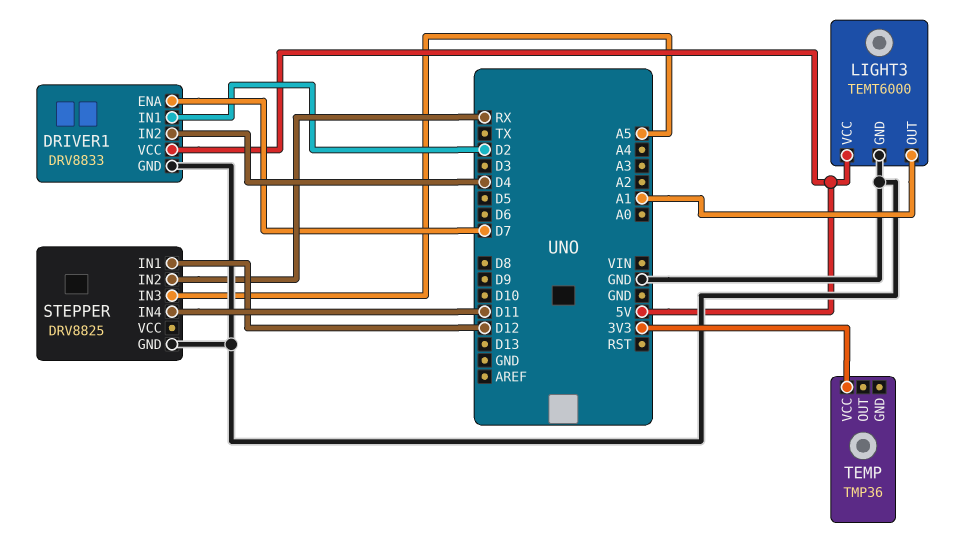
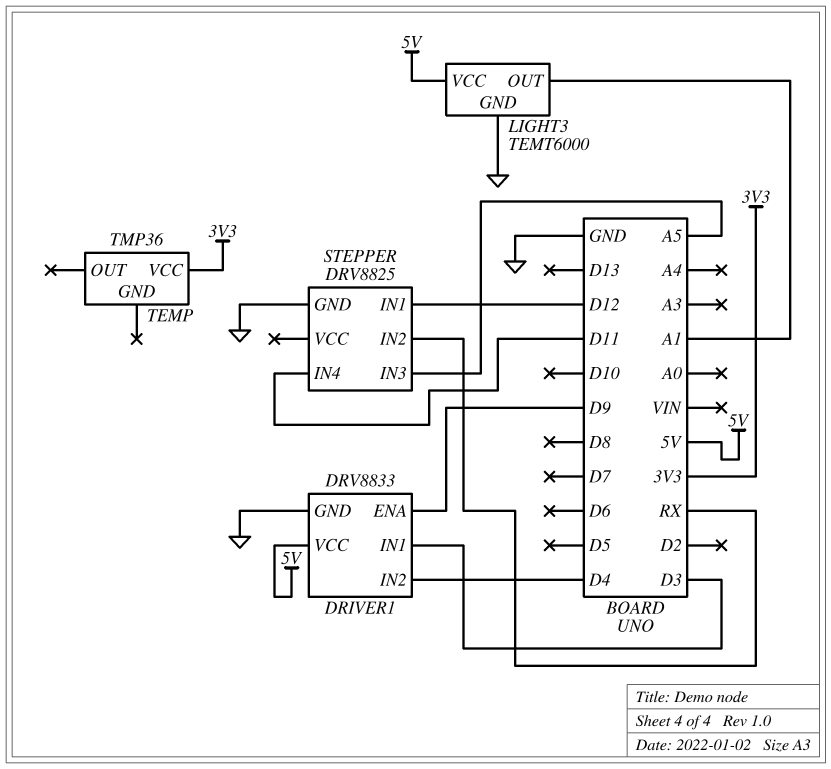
DRIVER1 pin ENA: D7 -> D9
DRIVER1 pin IN1: D2 -> D3

